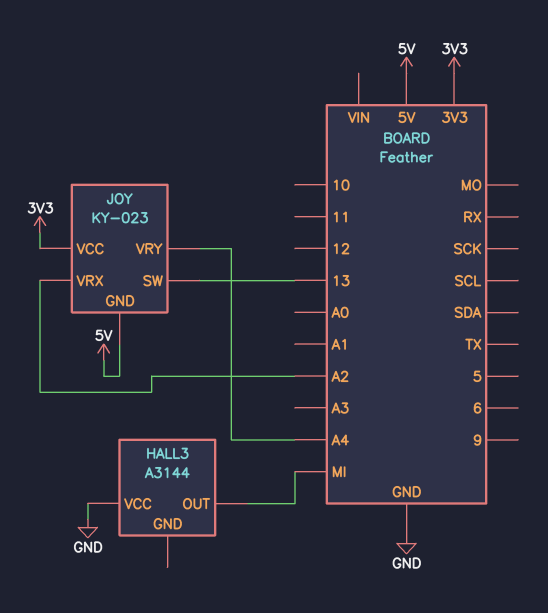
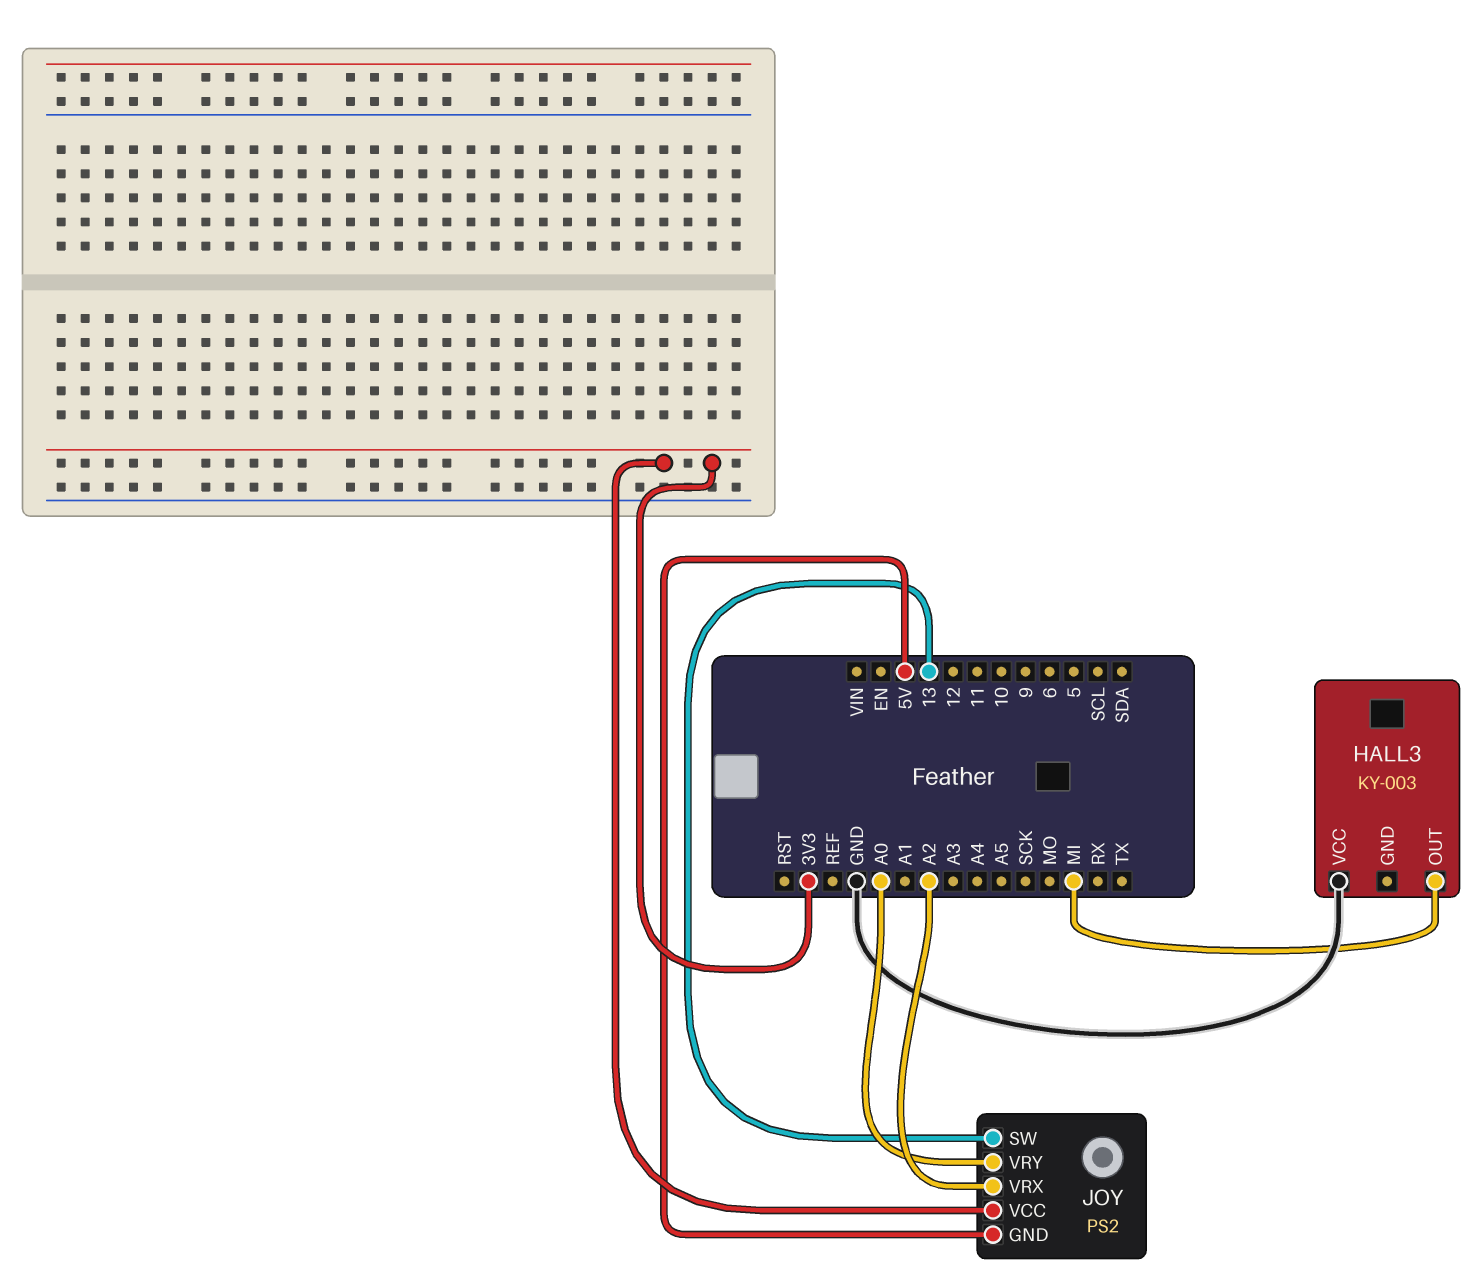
HALL3: A3144 -> KY-003
JOY: KY-023 -> PS2
JOY pin VRY: A4 -> A0

